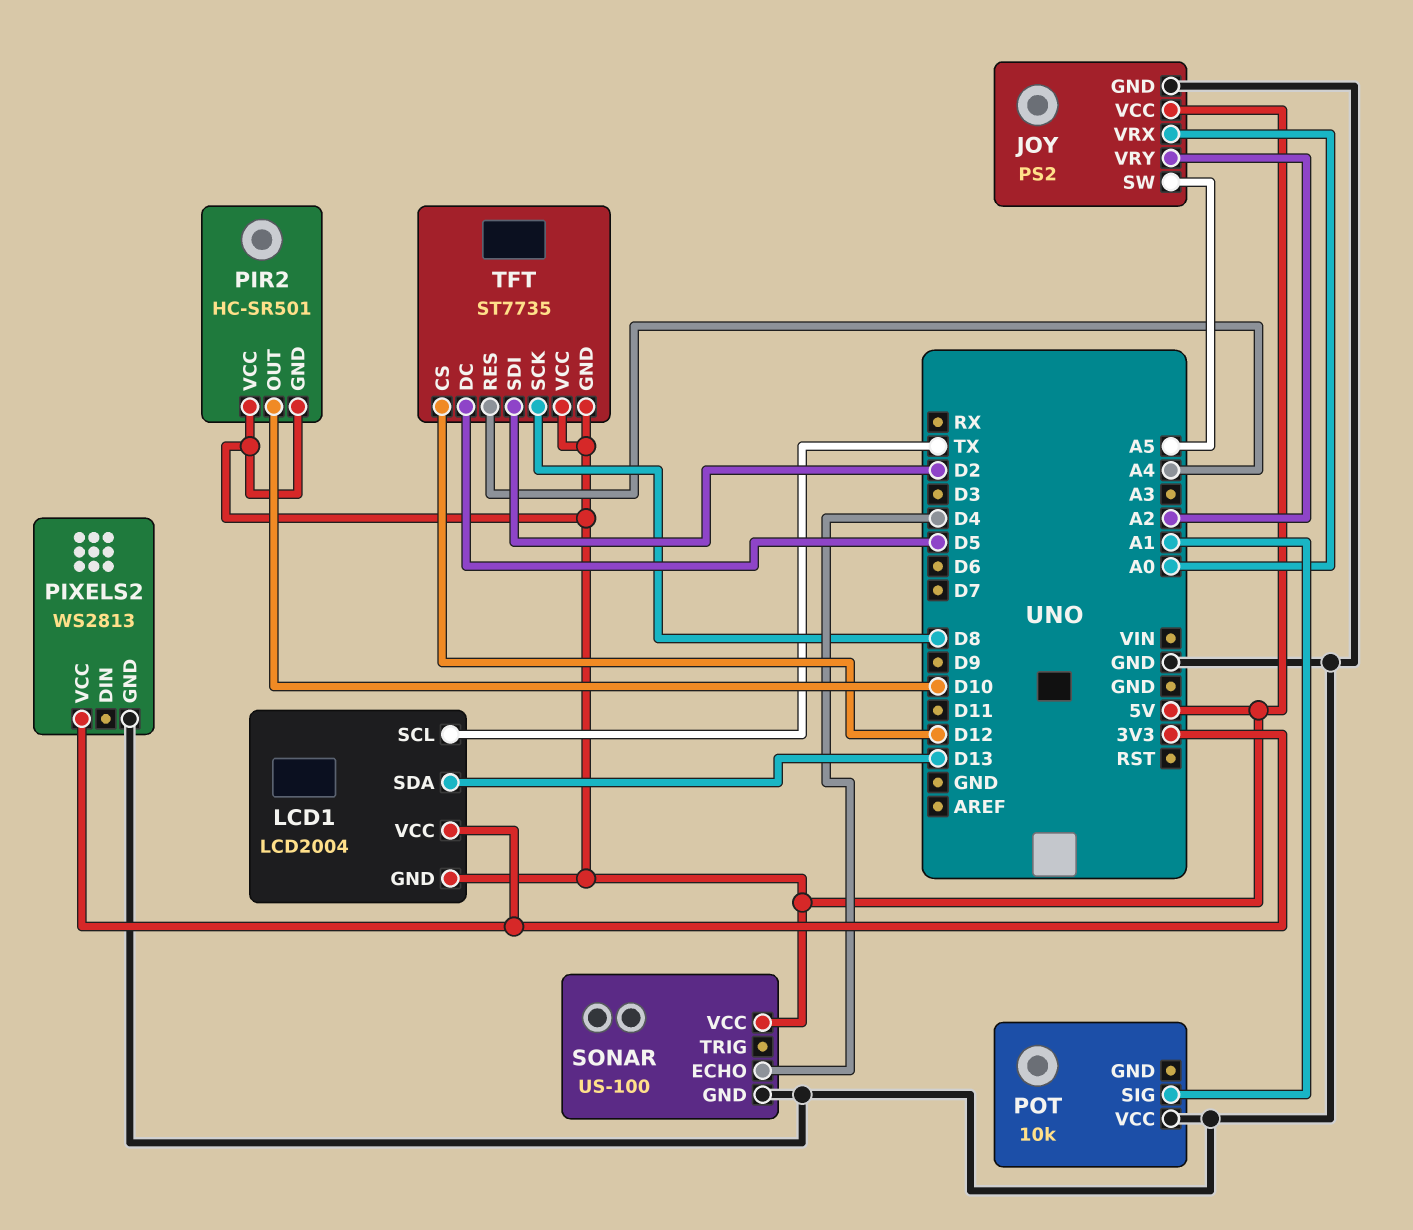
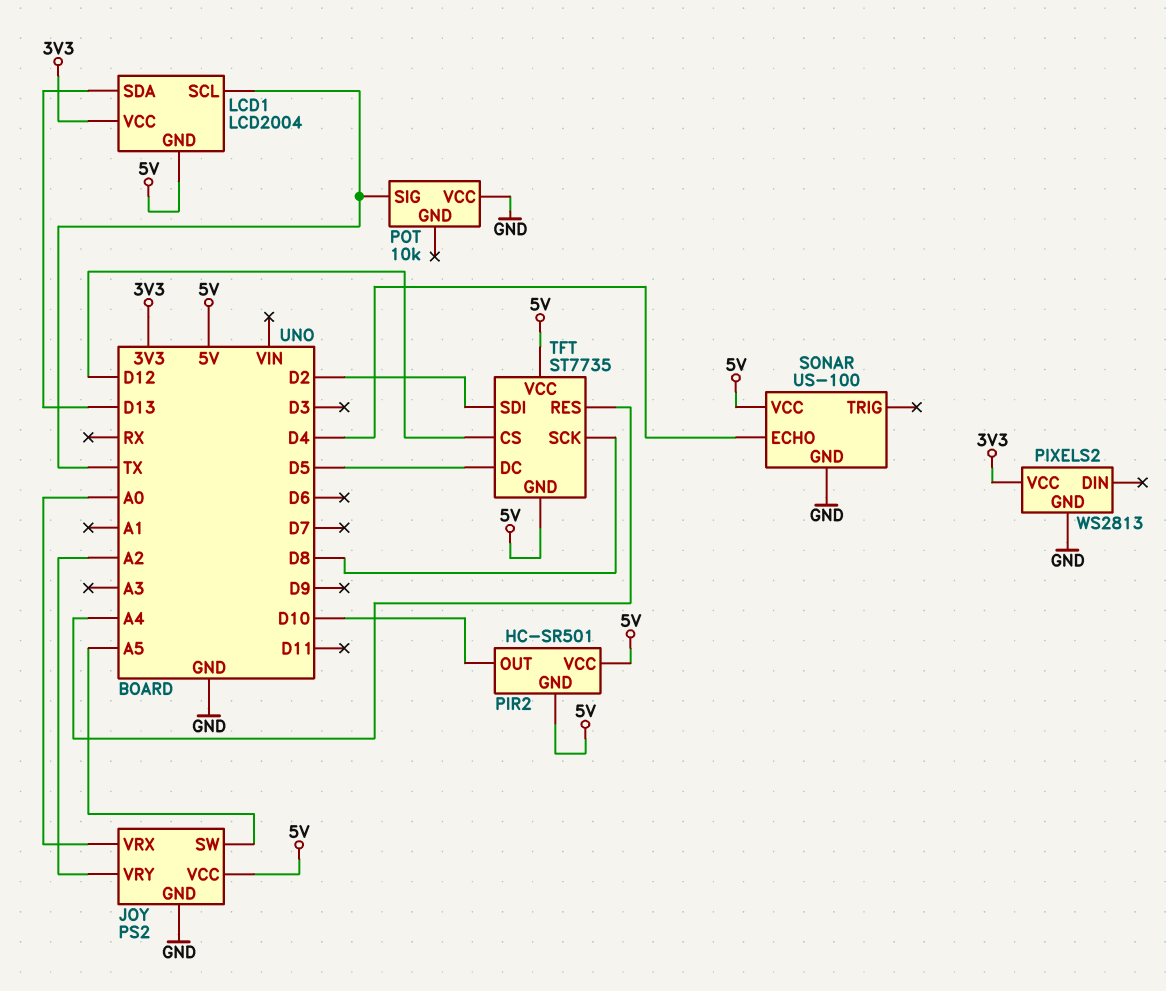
POT pin SIG: A1 -> TX

